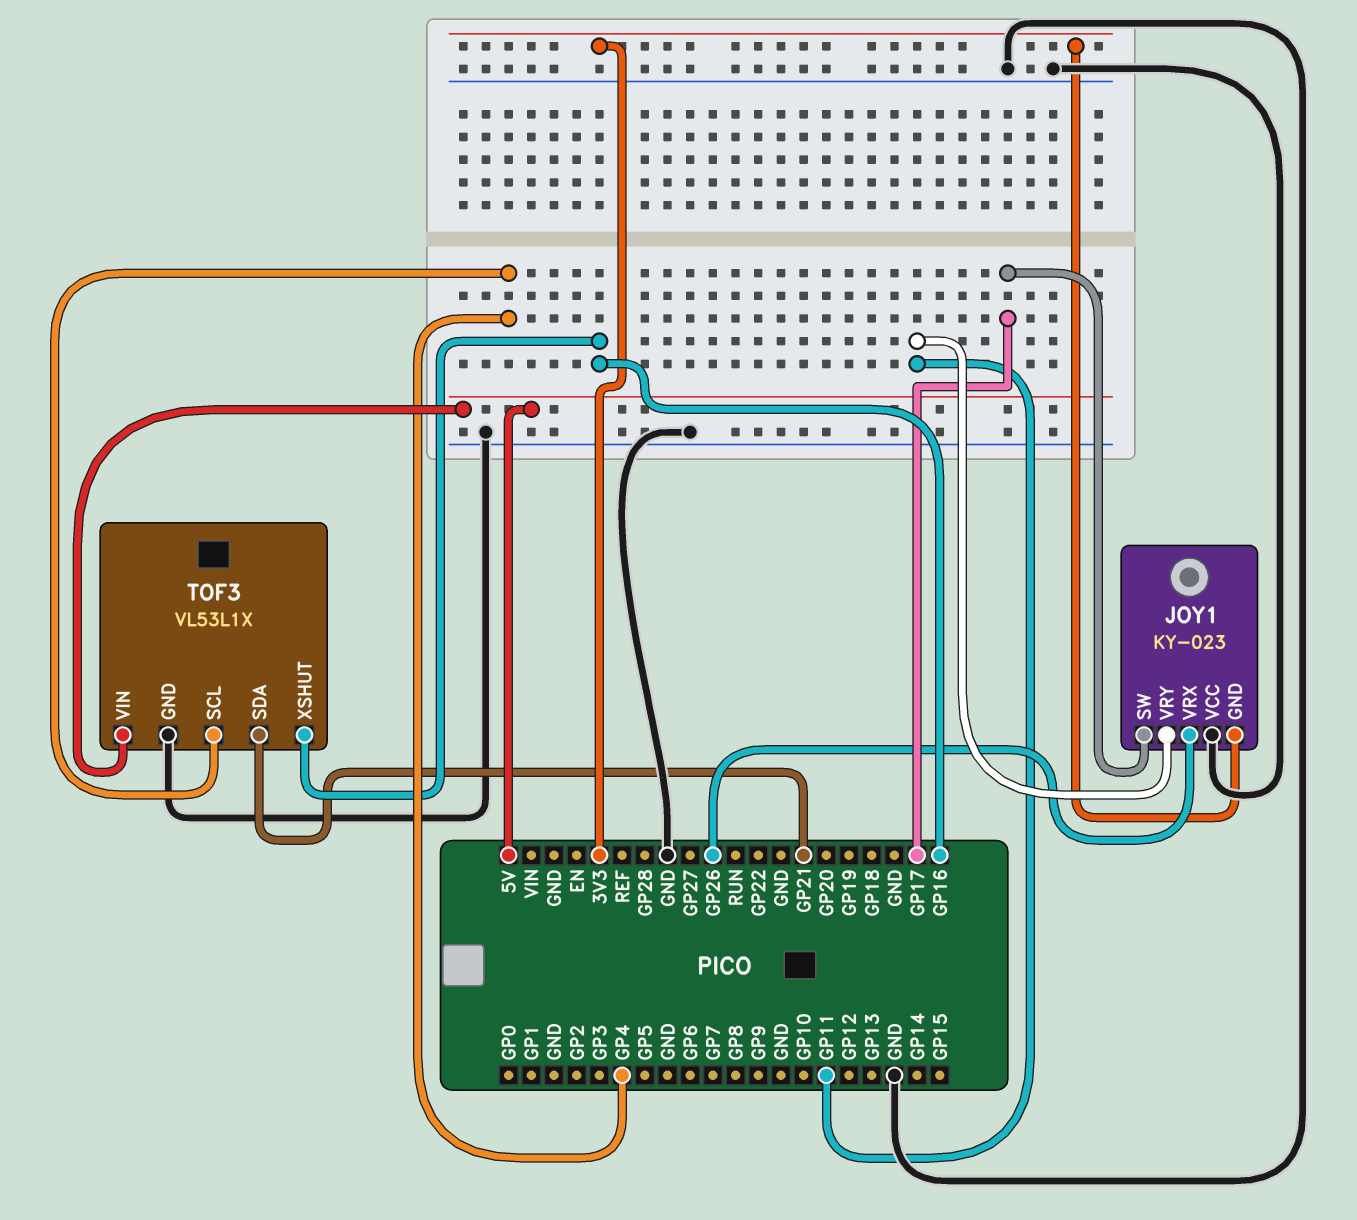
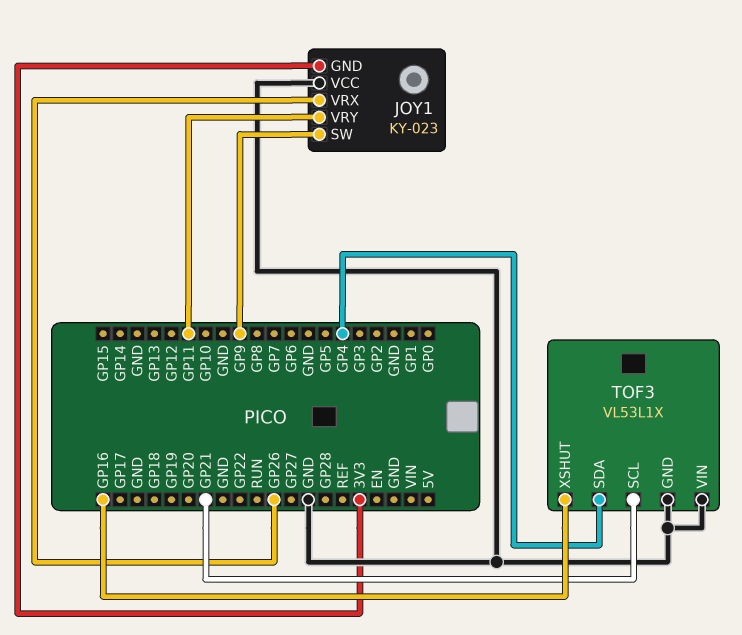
JOY1 pin SW: GP17 -> GP9
TOF3 pin SCL: GP4 -> GP21
TOF3 pin SDA: GP21 -> GP4
TOF3 pin VIN: 5V -> GND

